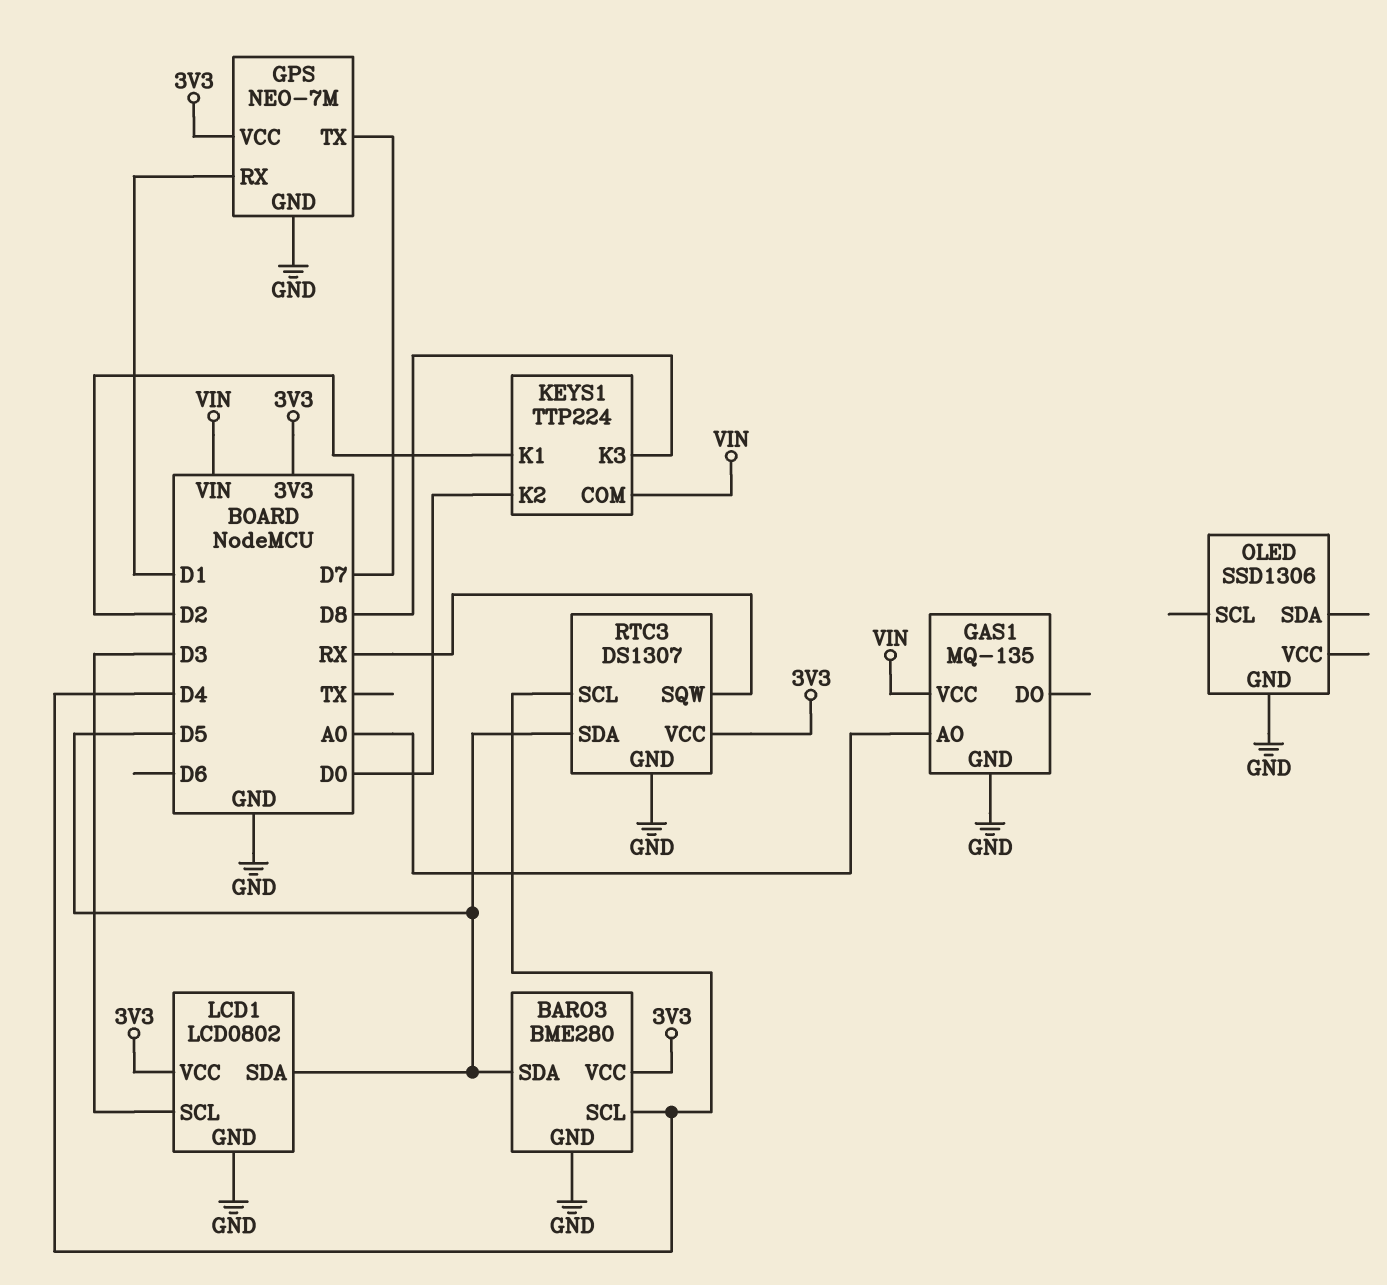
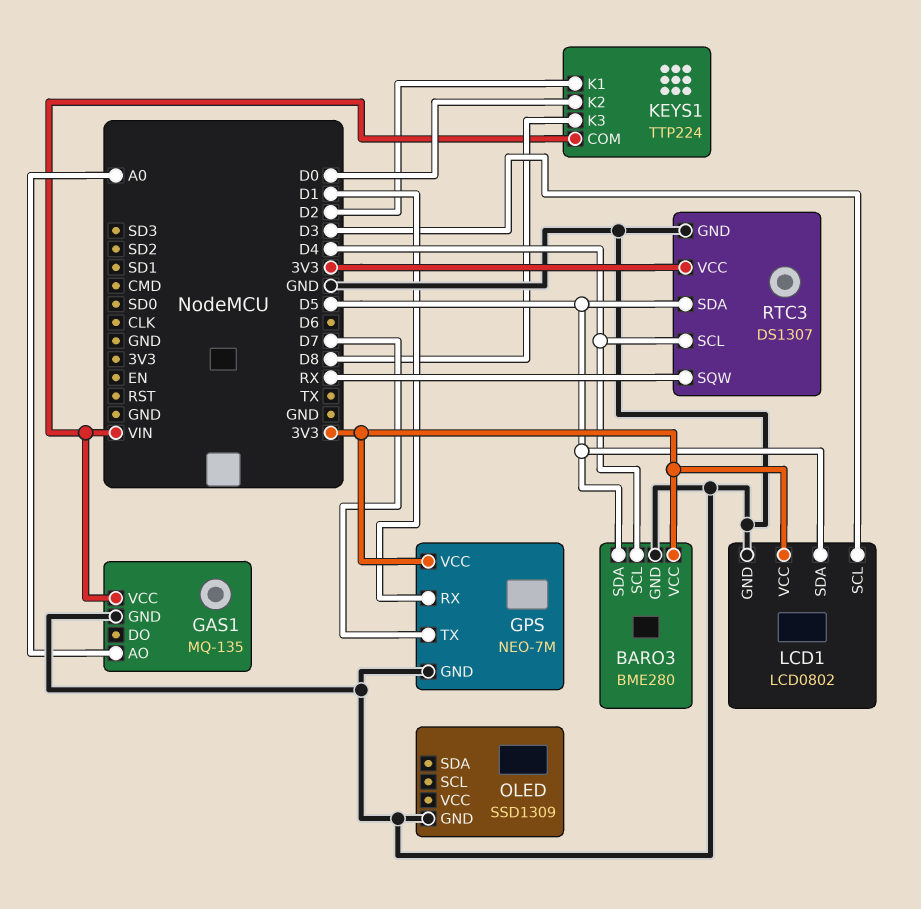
OLED: SSD1306 -> SSD1309

